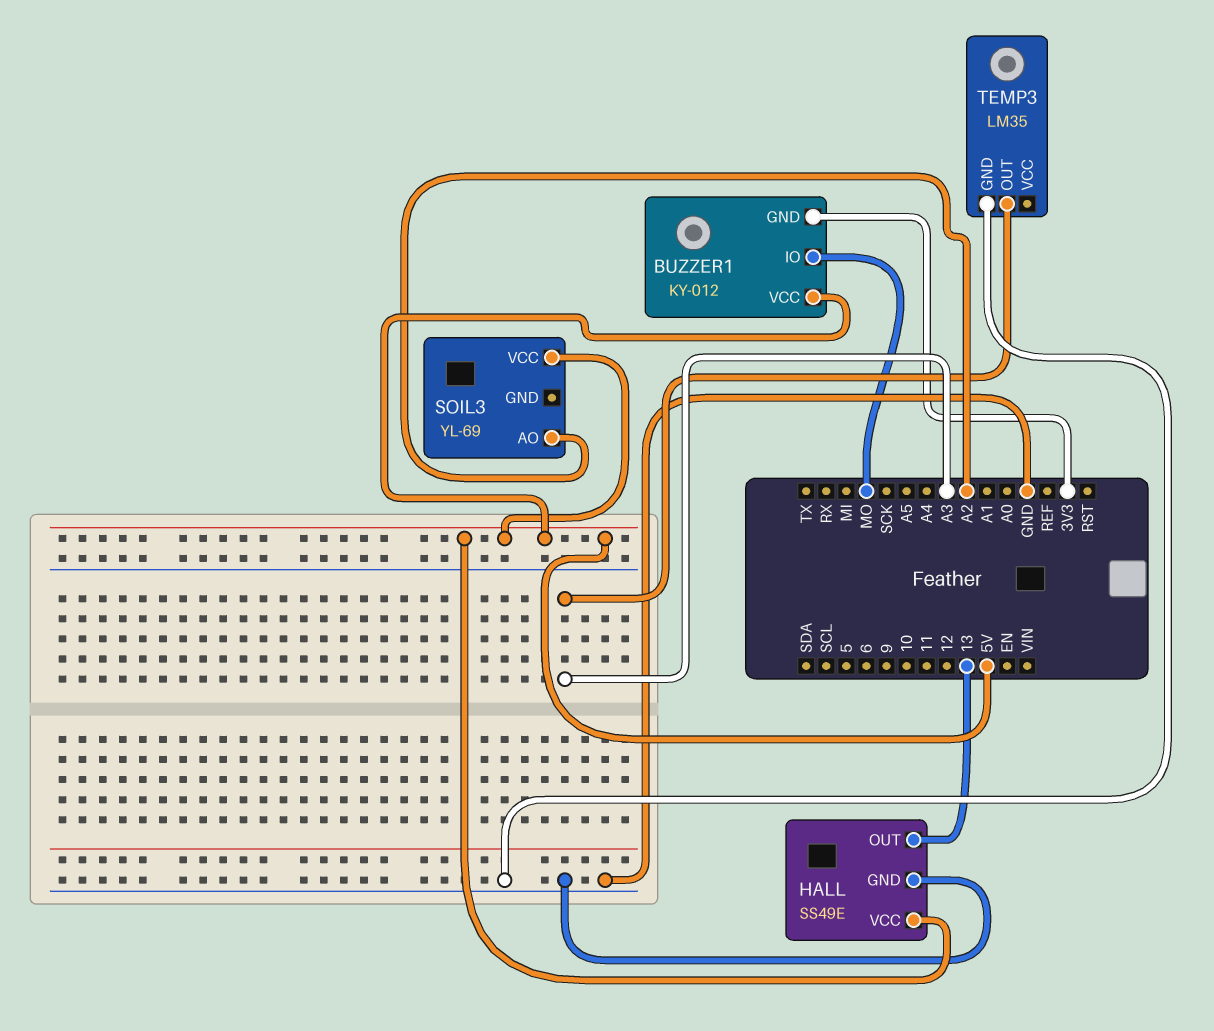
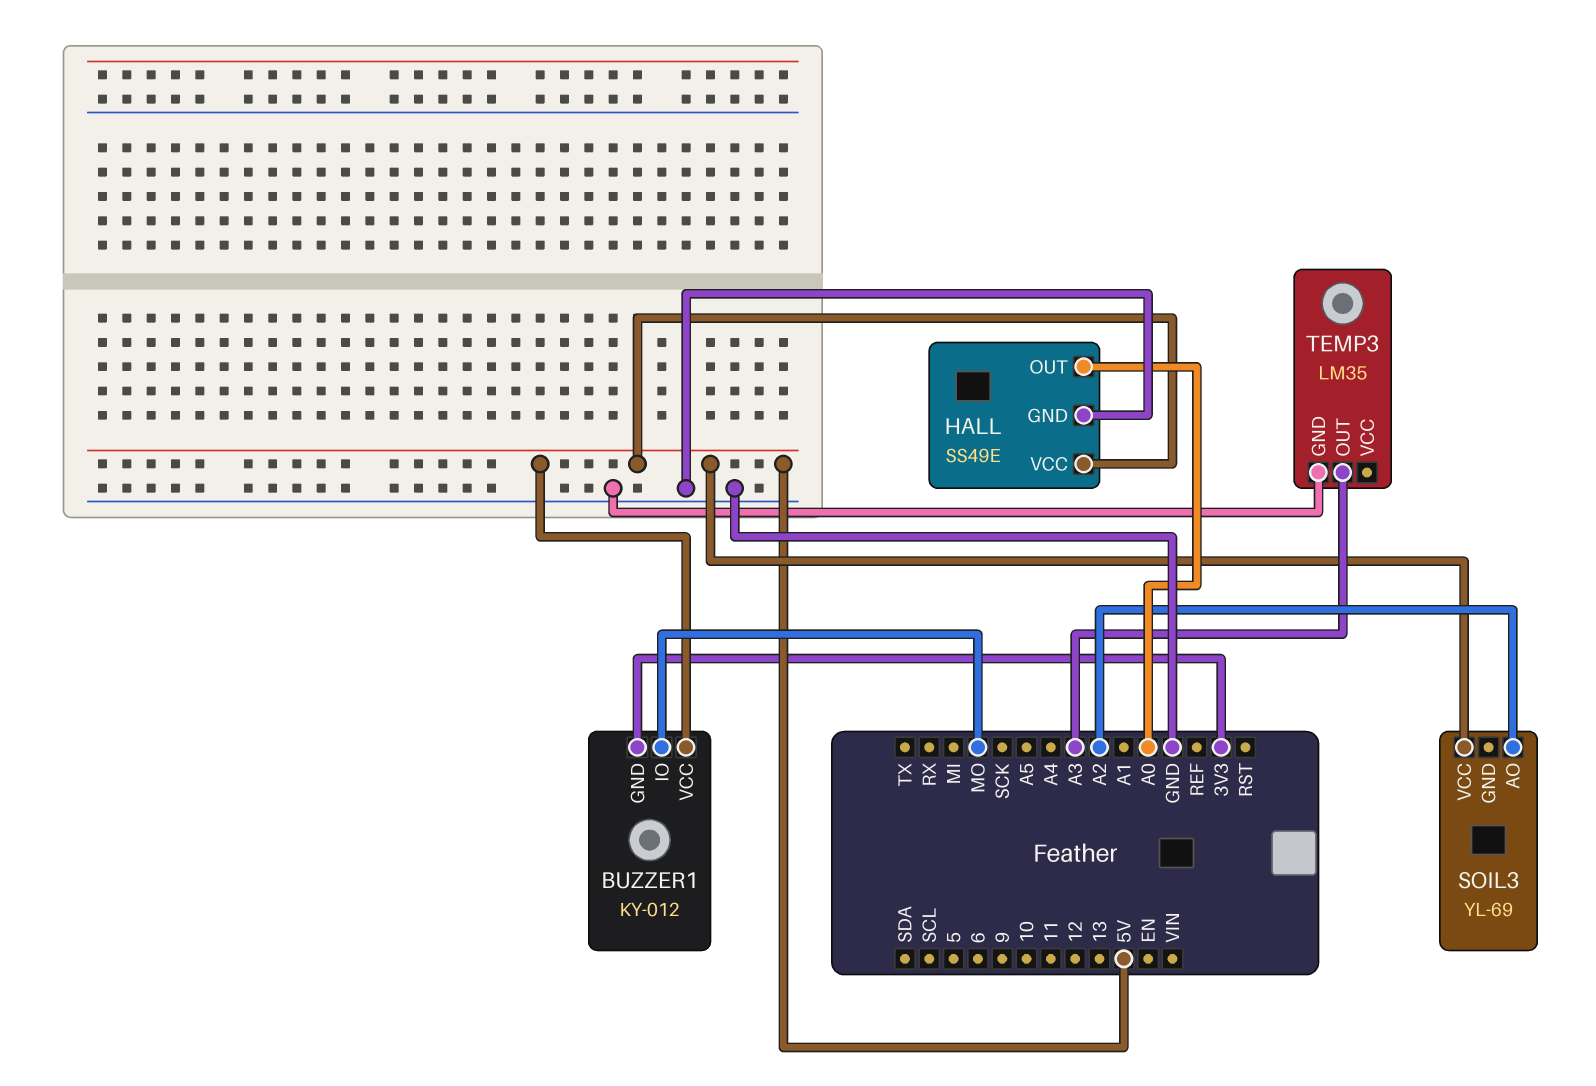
HALL pin OUT: 13 -> A0

